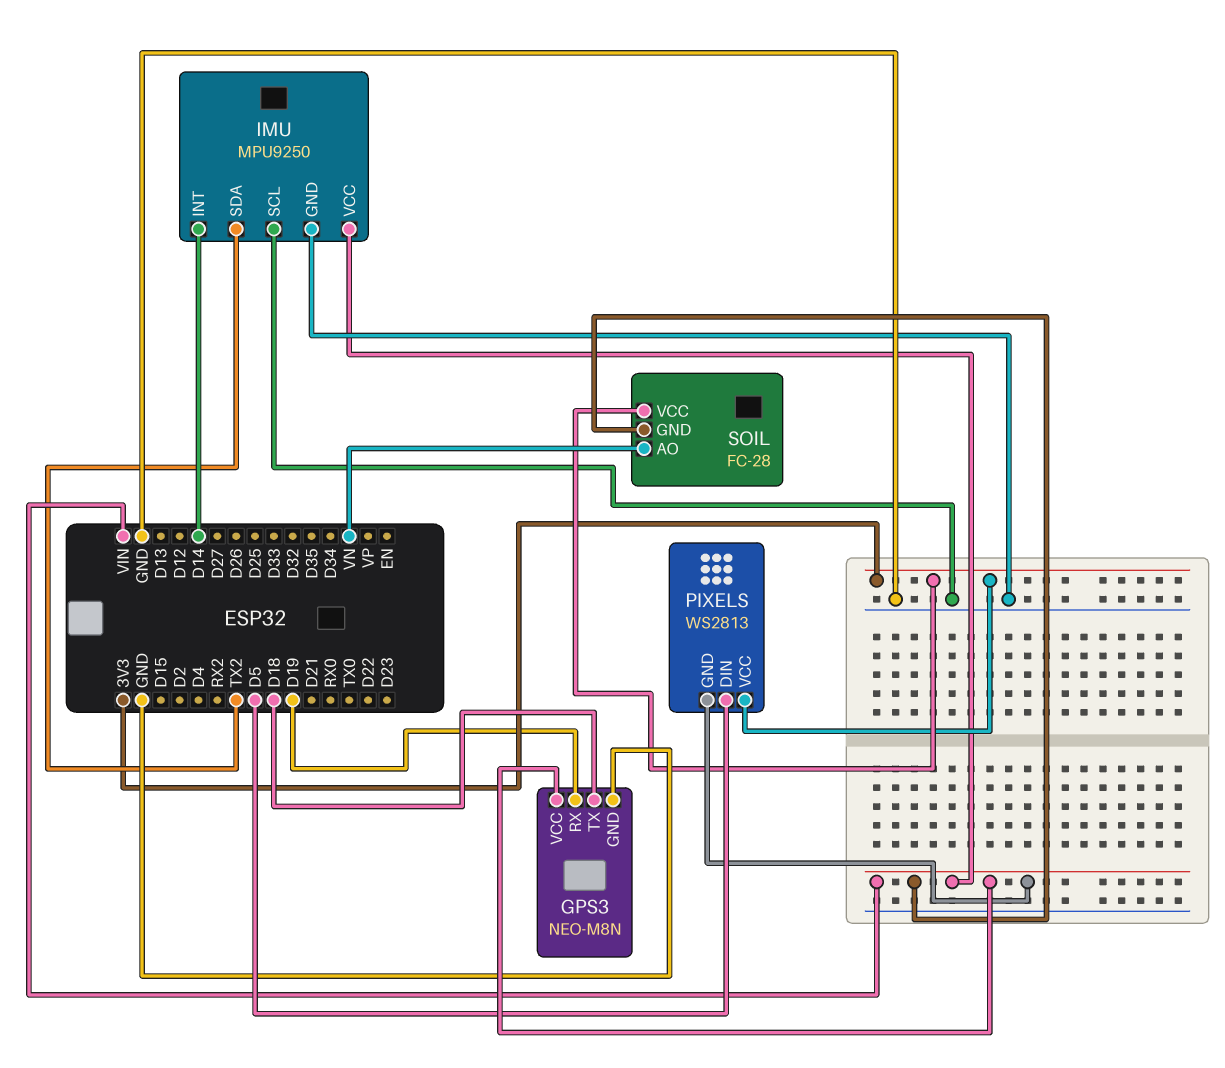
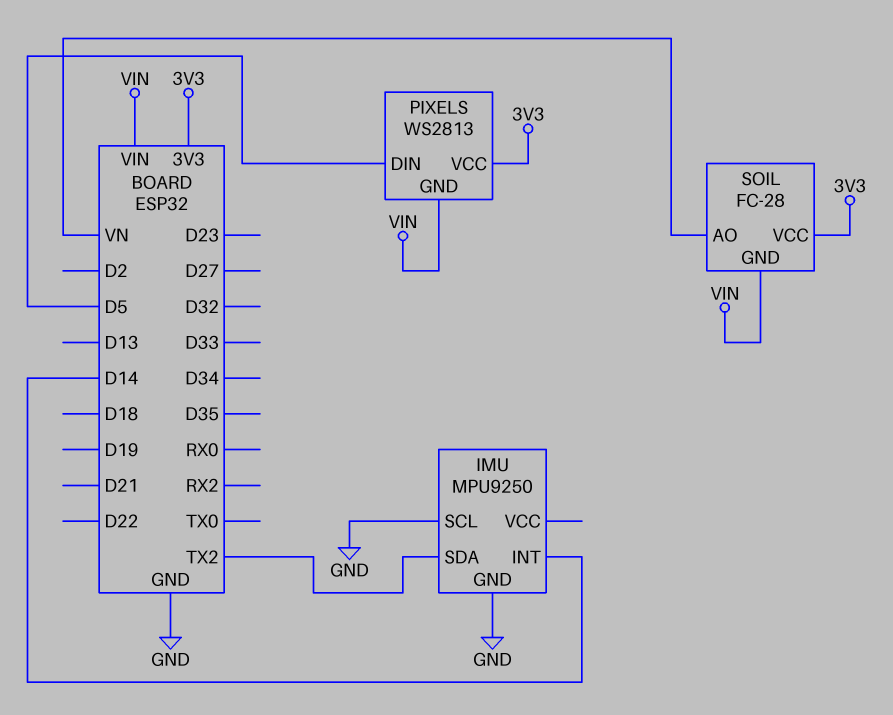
GPS3: NEO-M8N -> none
GPS3 pin GND: GND -> none
GPS3 pin RX: D19 -> none
GPS3 pin TX: D18 -> none
GPS3 pin VCC: VIN -> none
IMU pin VCC: VIN -> none

